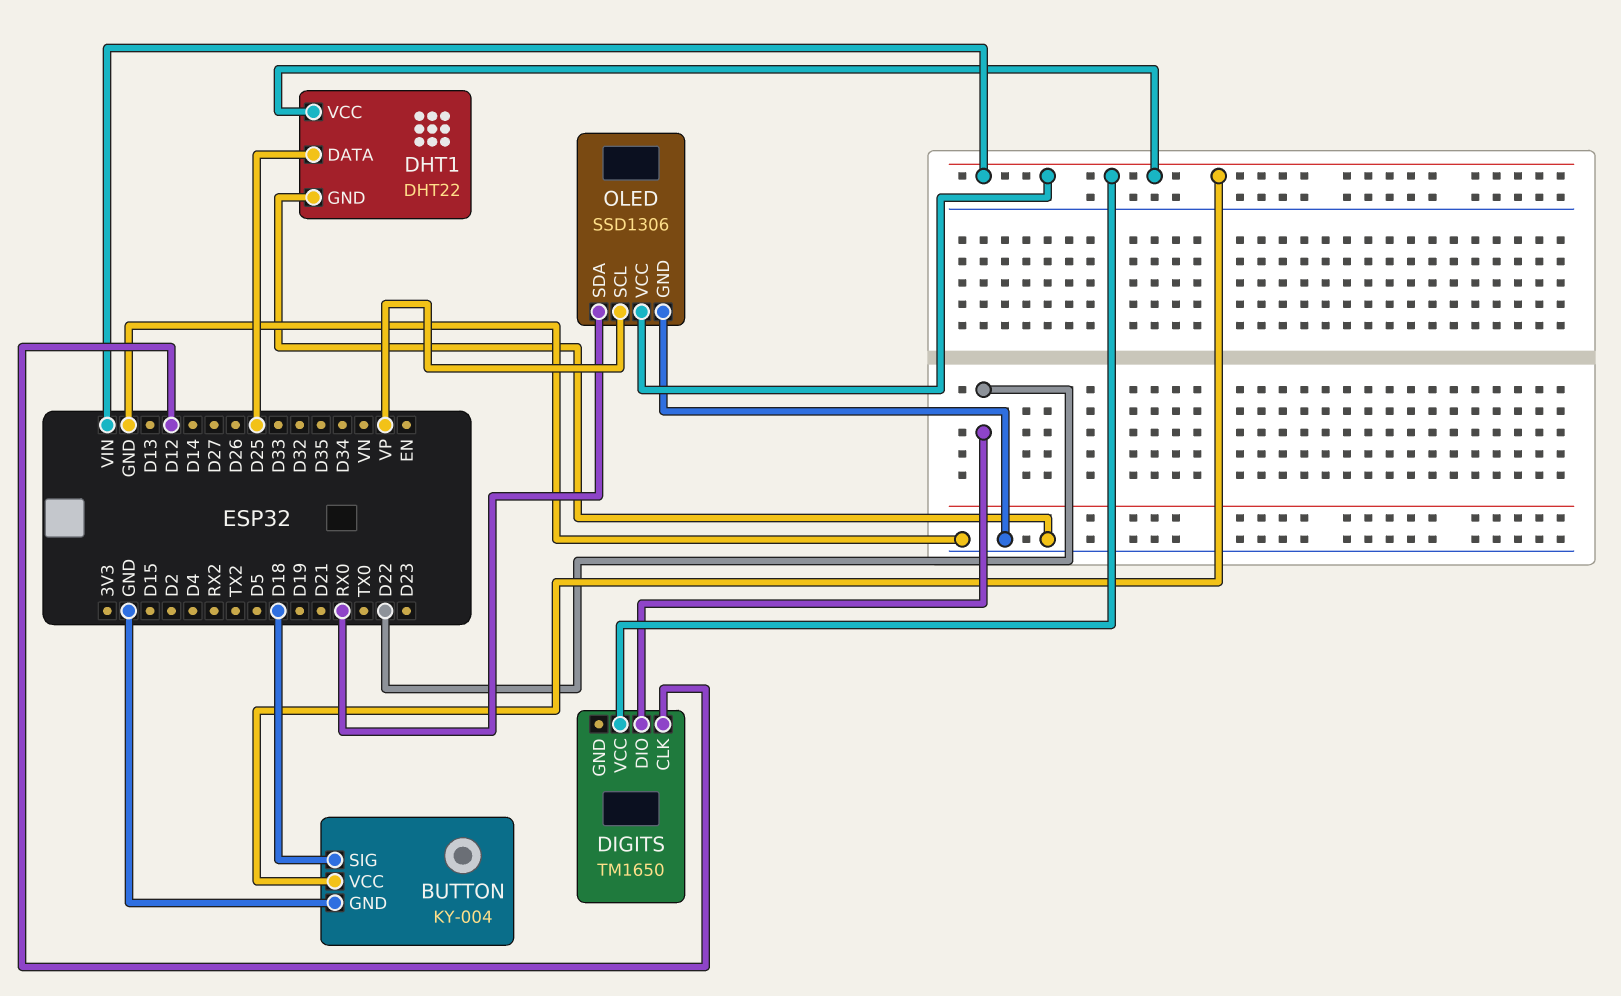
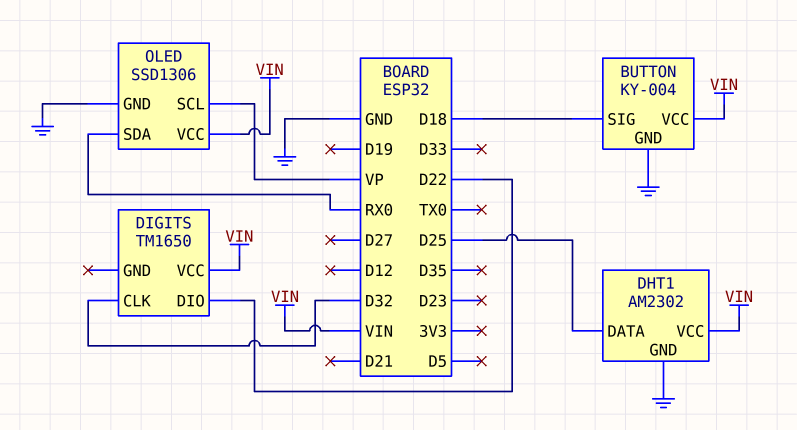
DHT1: DHT22 -> AM2302
DIGITS pin CLK: D12 -> D32

